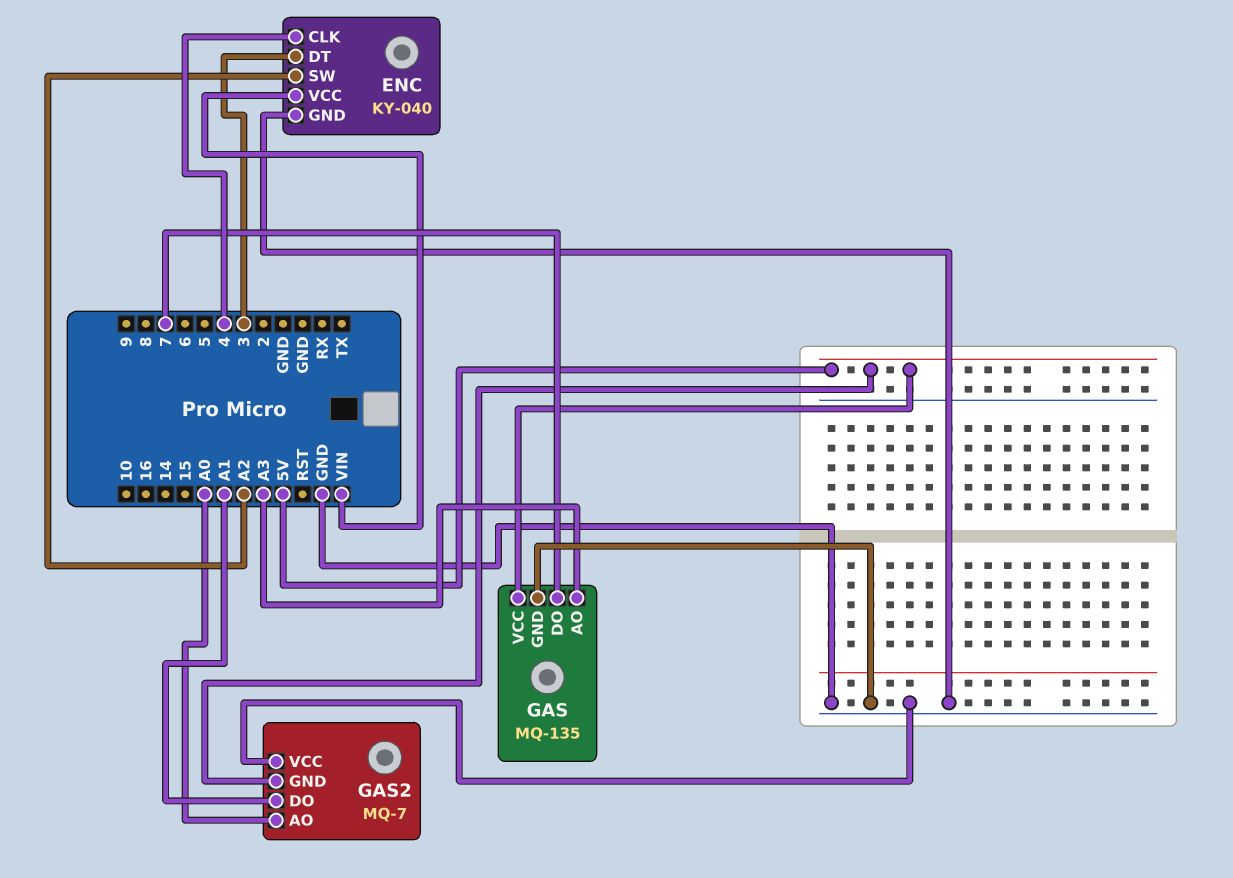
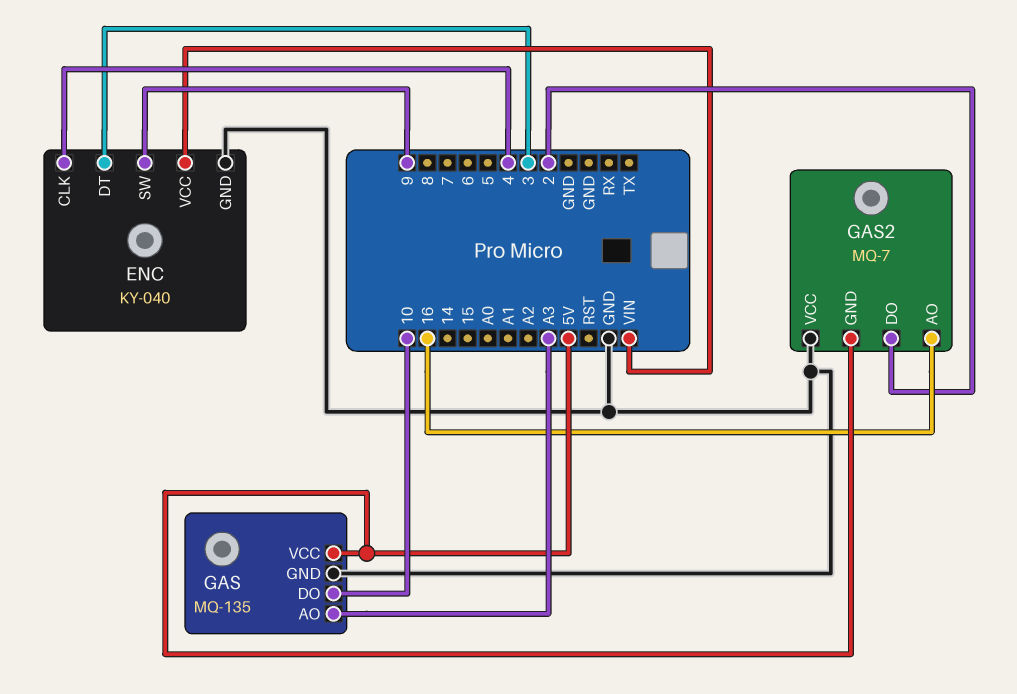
ENC pin SW: A2 -> 9
GAS pin DO: 7 -> 10
GAS2 pin AO: A0 -> 16
GAS2 pin DO: A1 -> 2

